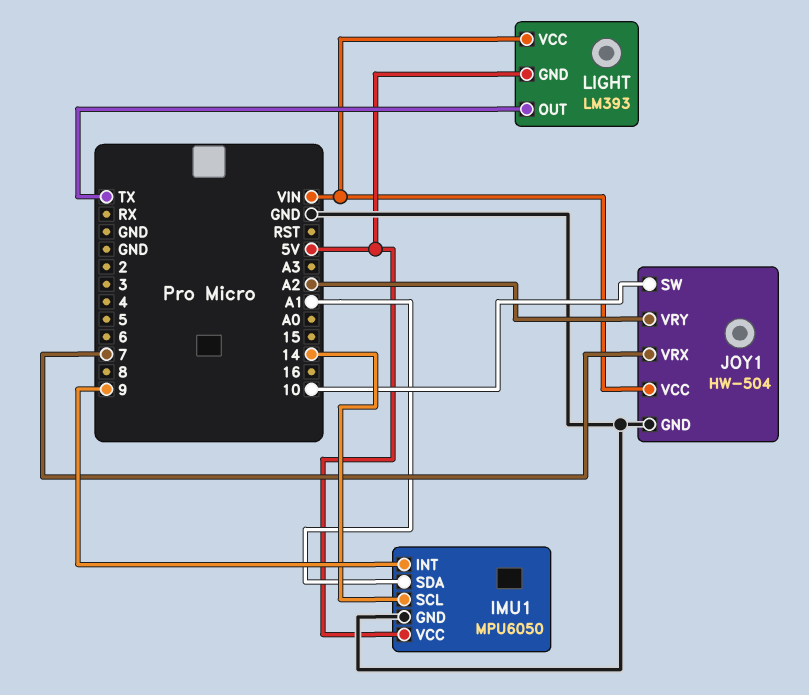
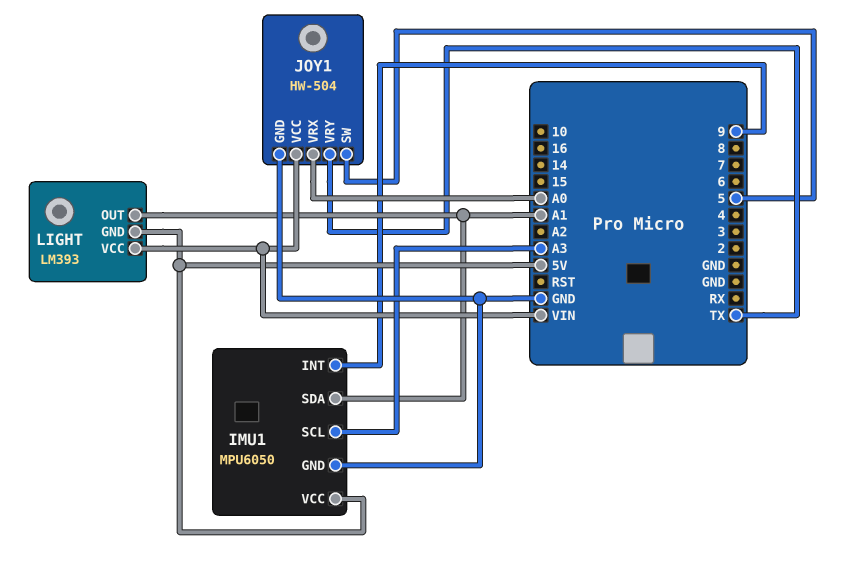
IMU1 pin SCL: 14 -> A3
JOY1 pin SW: 10 -> 5
JOY1 pin VRX: 7 -> A0
JOY1 pin VRY: A2 -> TX
LIGHT pin OUT: TX -> A1

